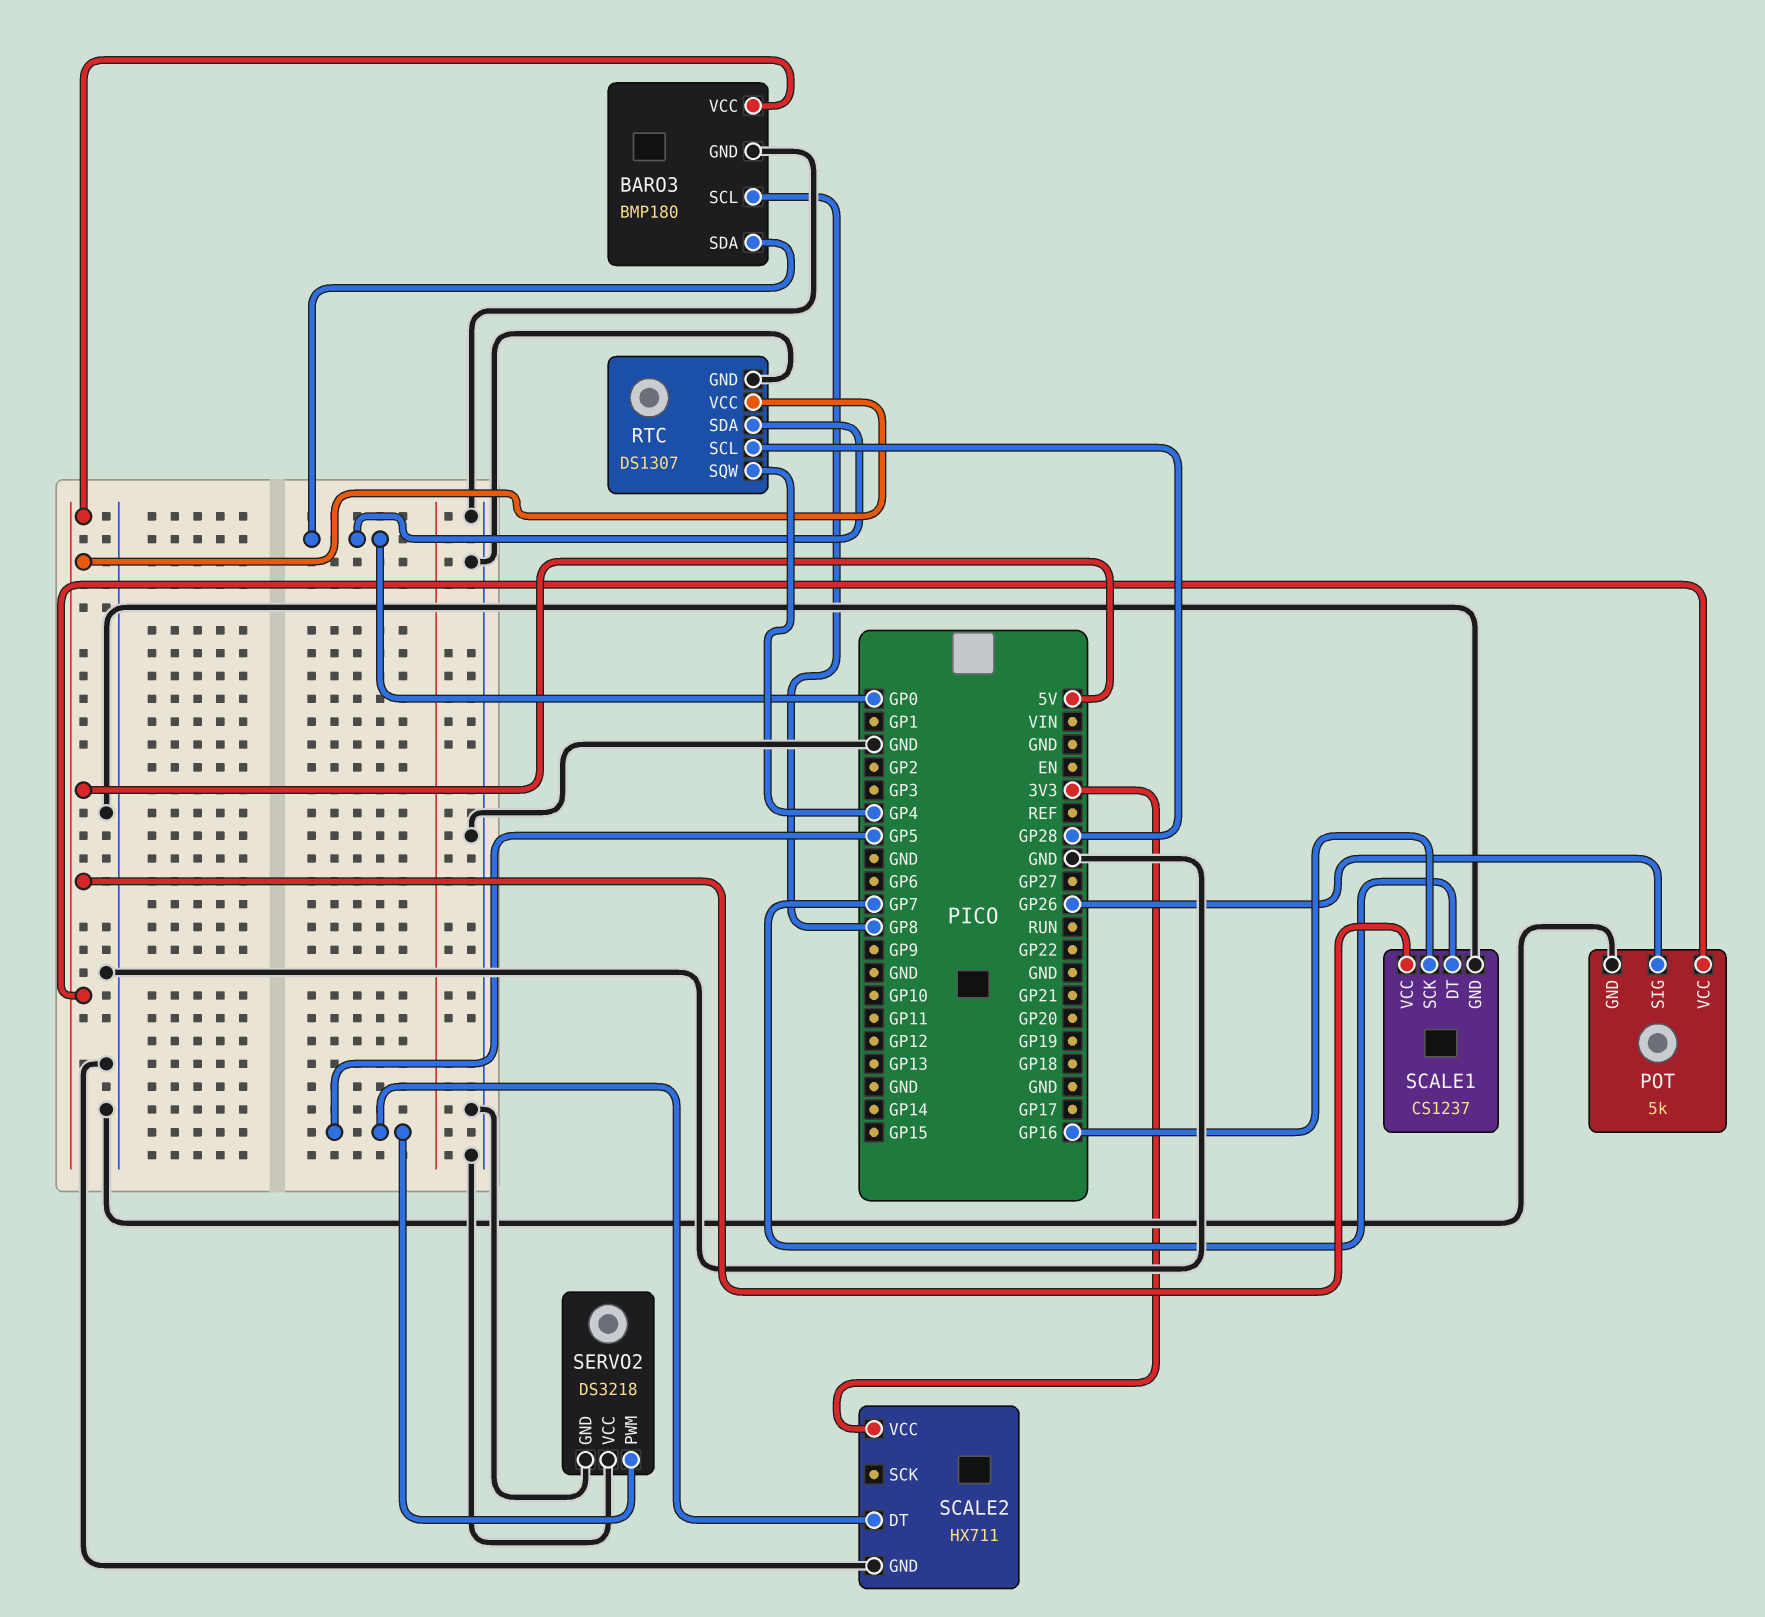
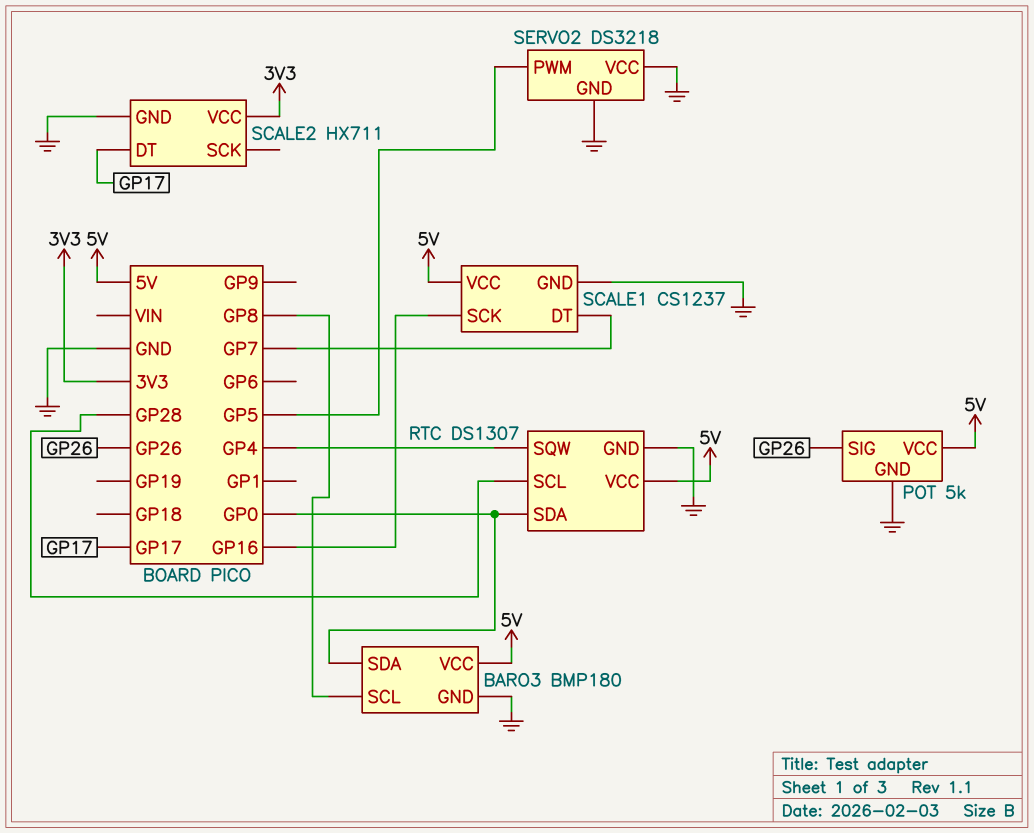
SCALE2 pin DT: GP5 -> GP17

